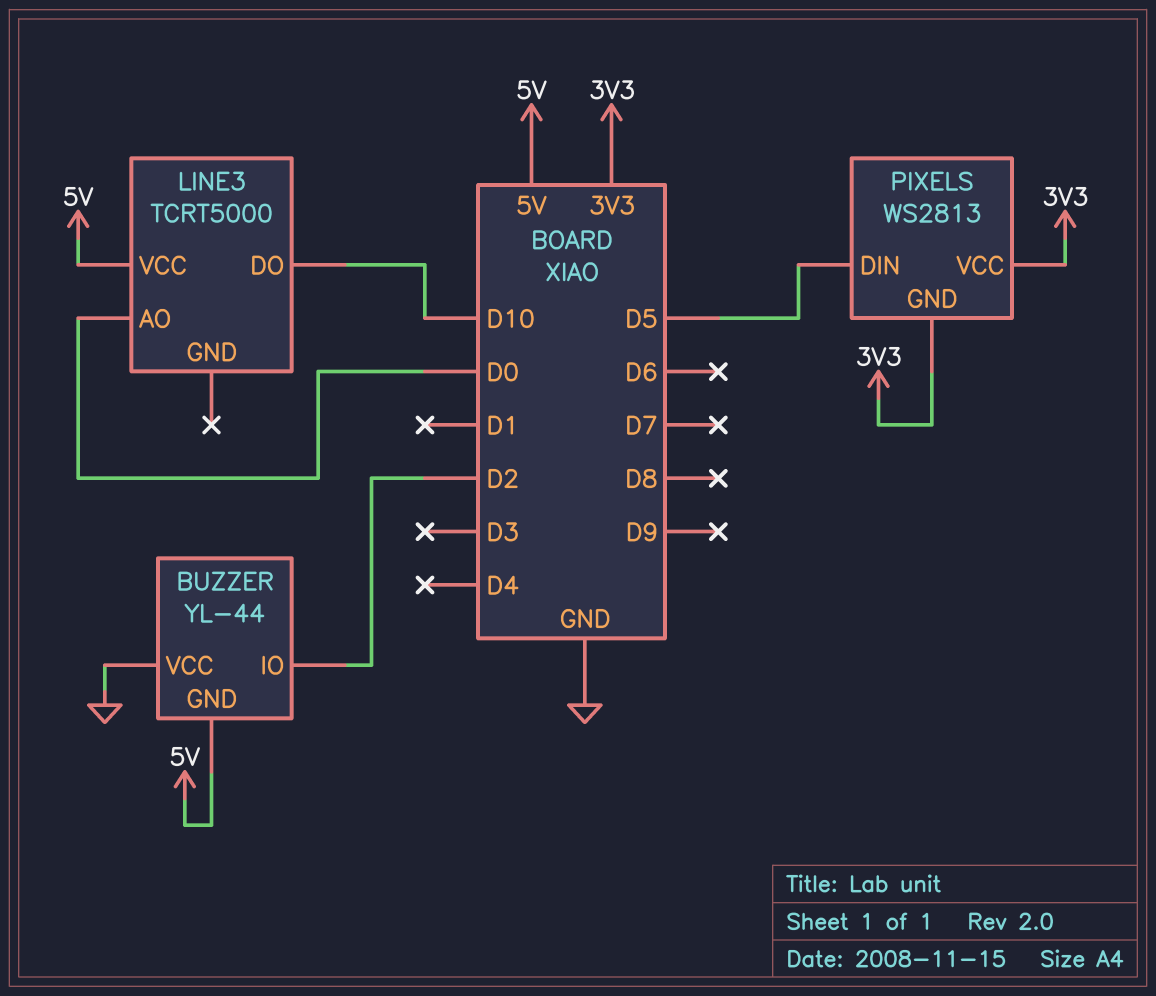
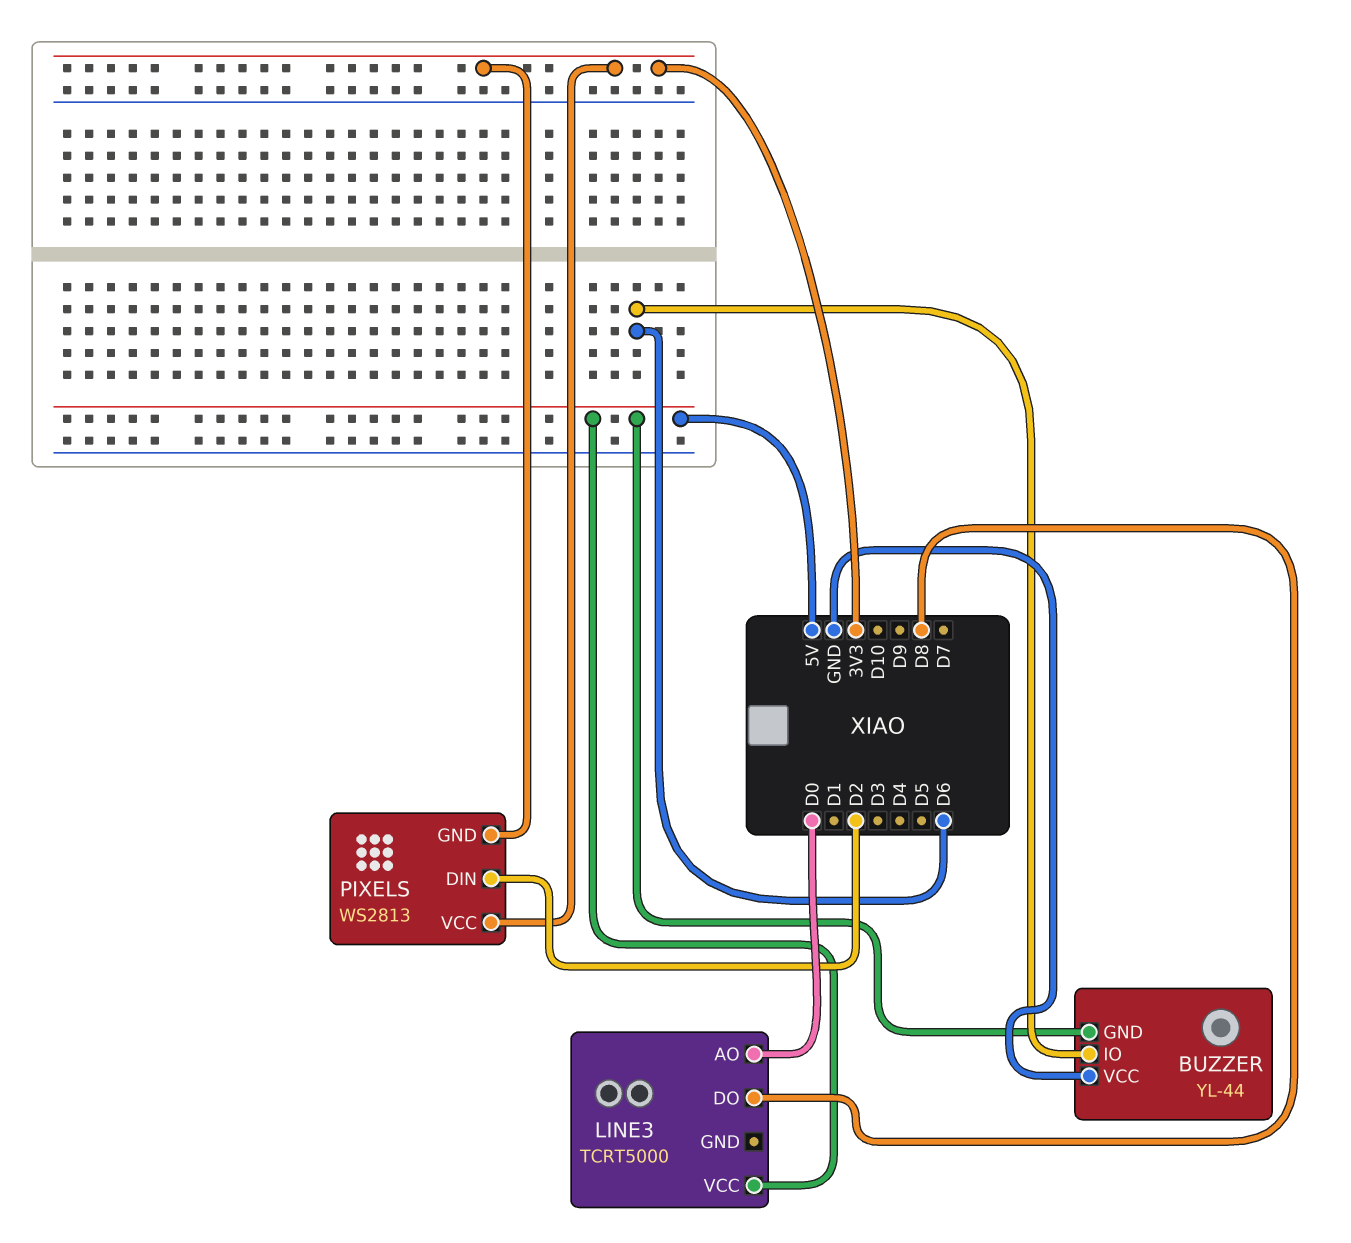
BUZZER pin IO: D2 -> D6
LINE3 pin DO: D10 -> D8
PIXELS pin DIN: D5 -> D2

